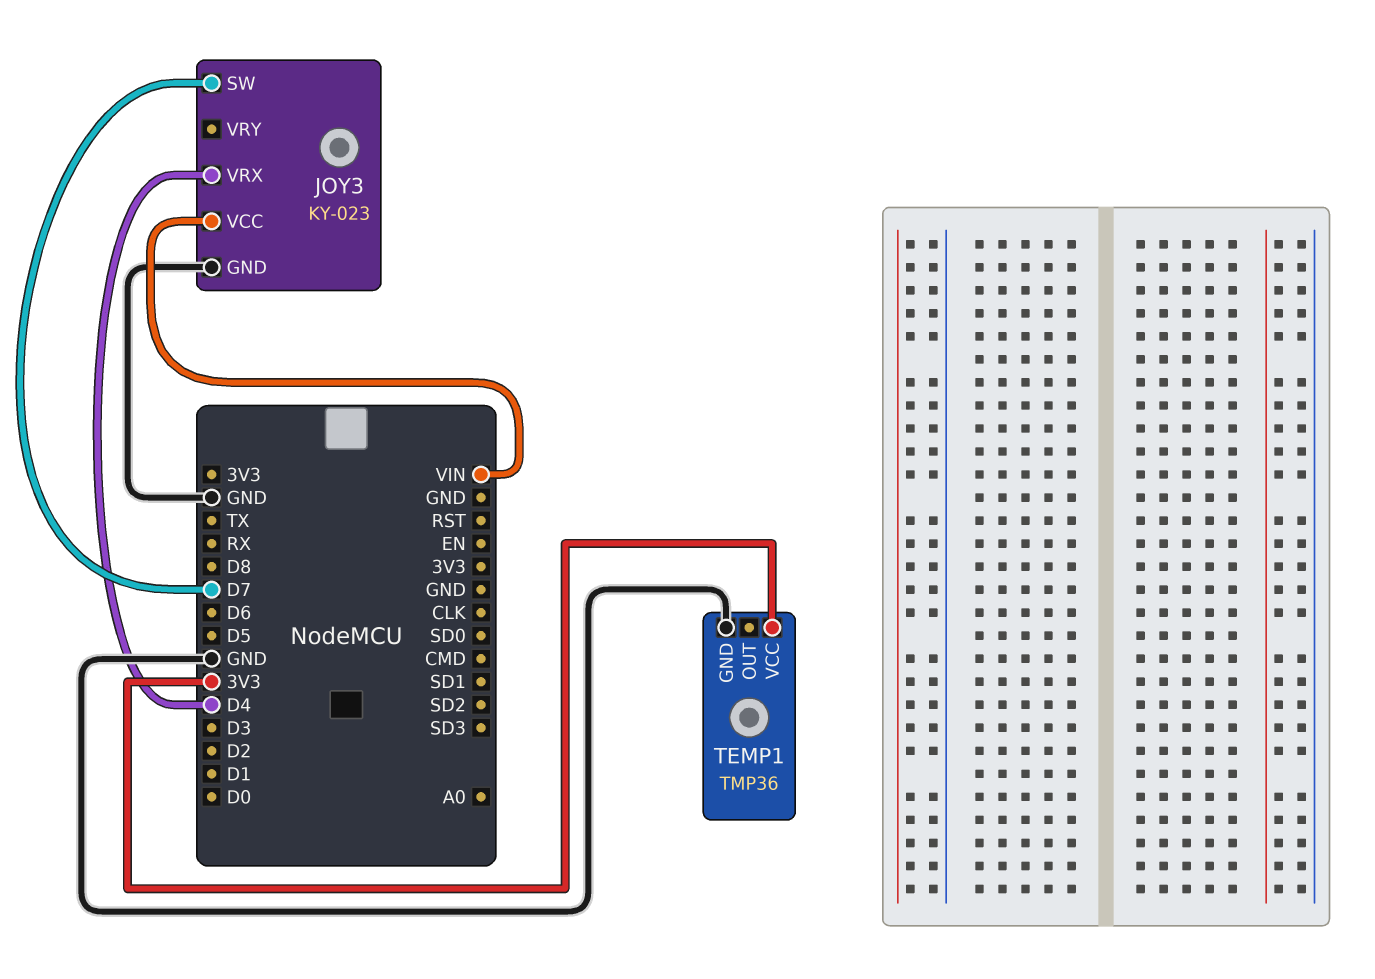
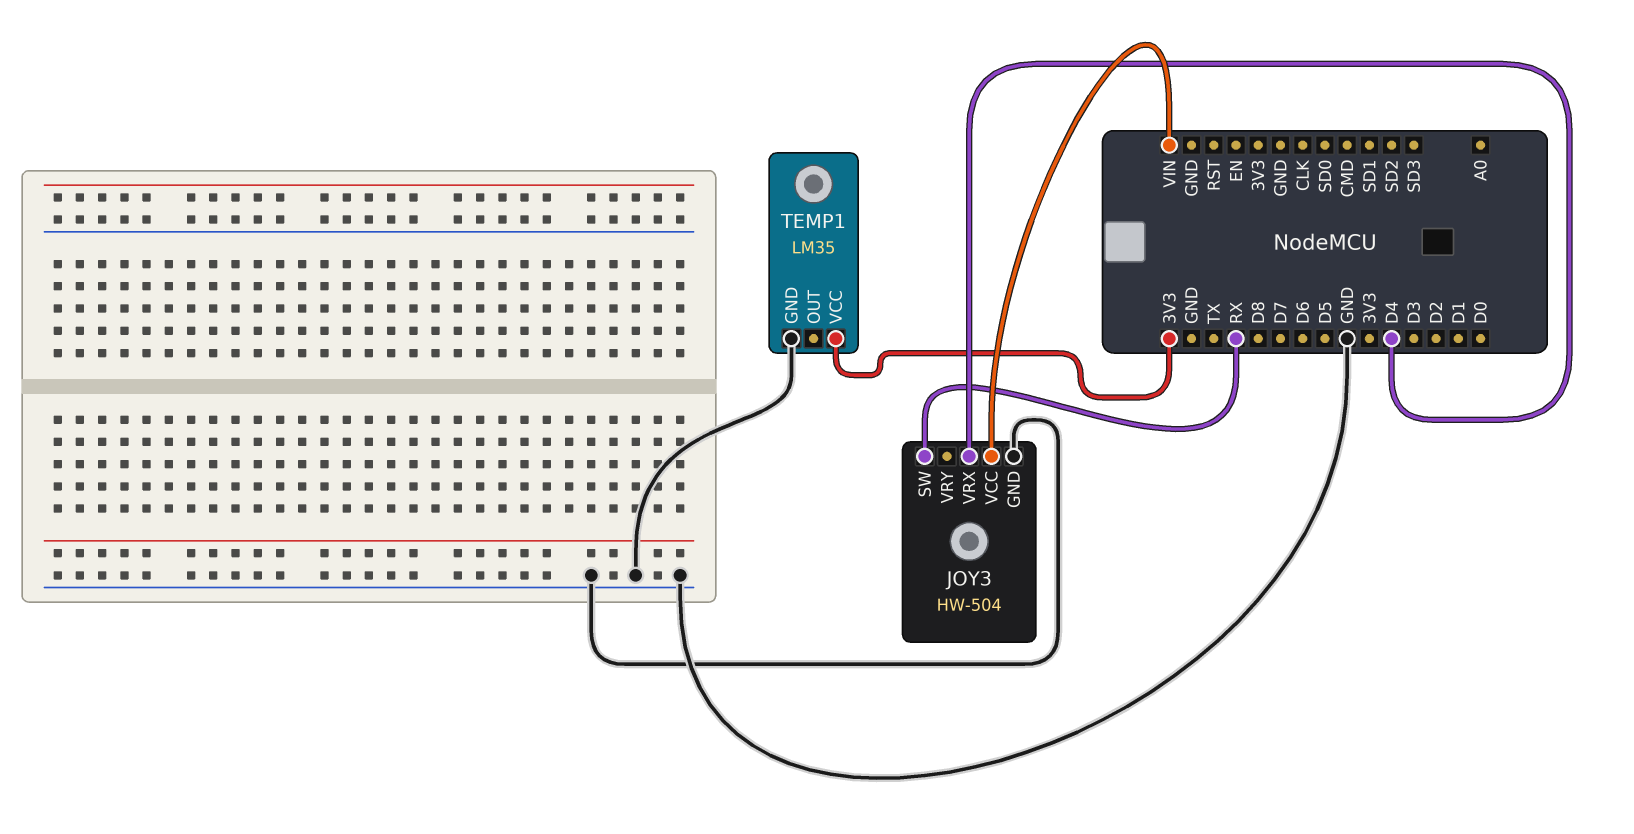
JOY3: KY-023 -> HW-504
JOY3 pin SW: D7 -> RX
TEMP1: TMP36 -> LM35

